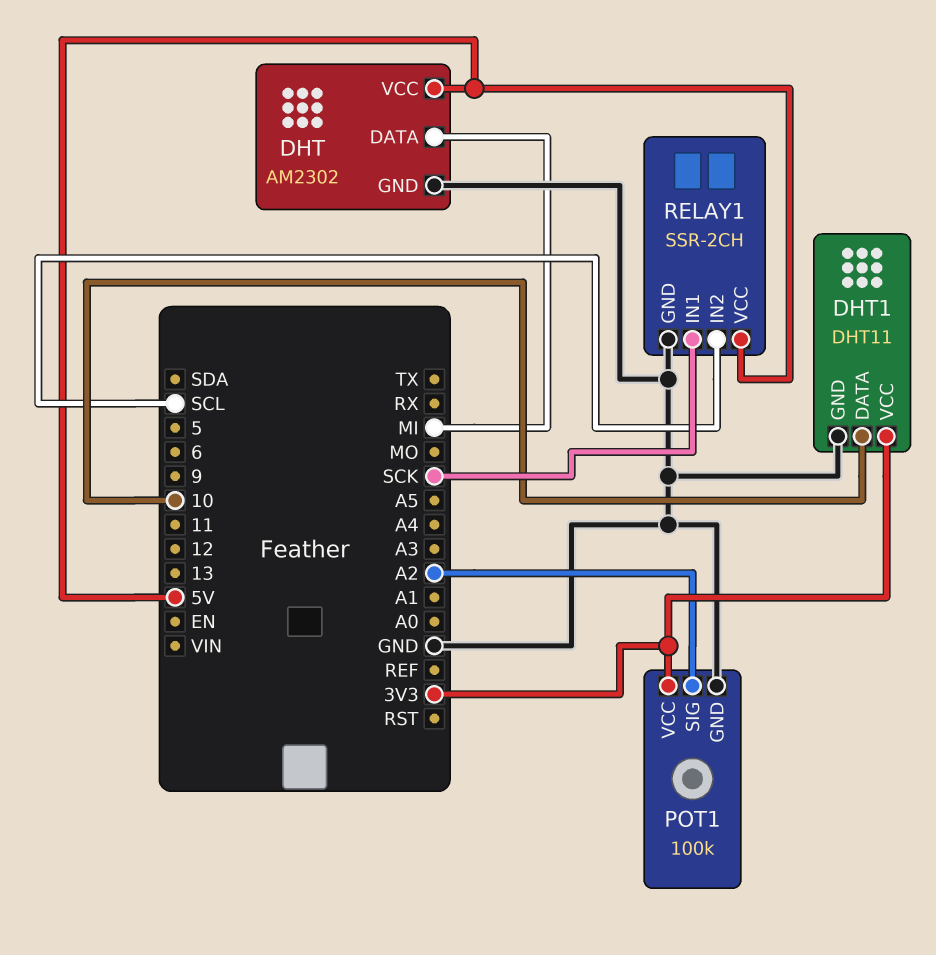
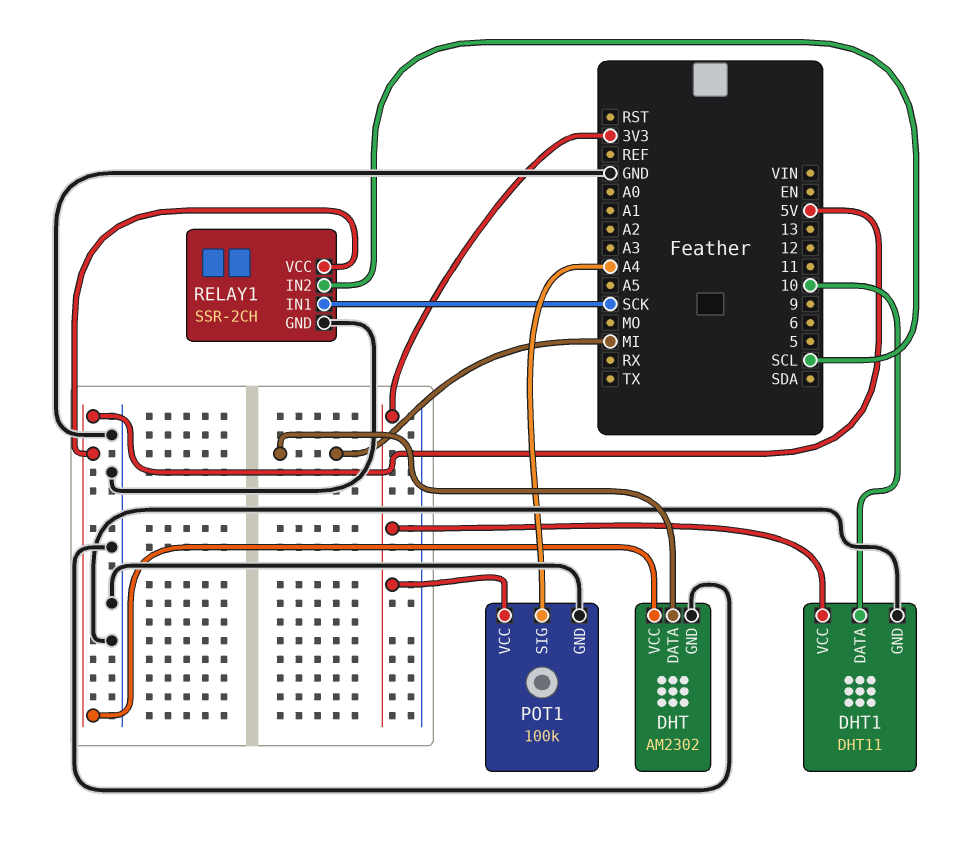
POT1 pin SIG: A2 -> A4

